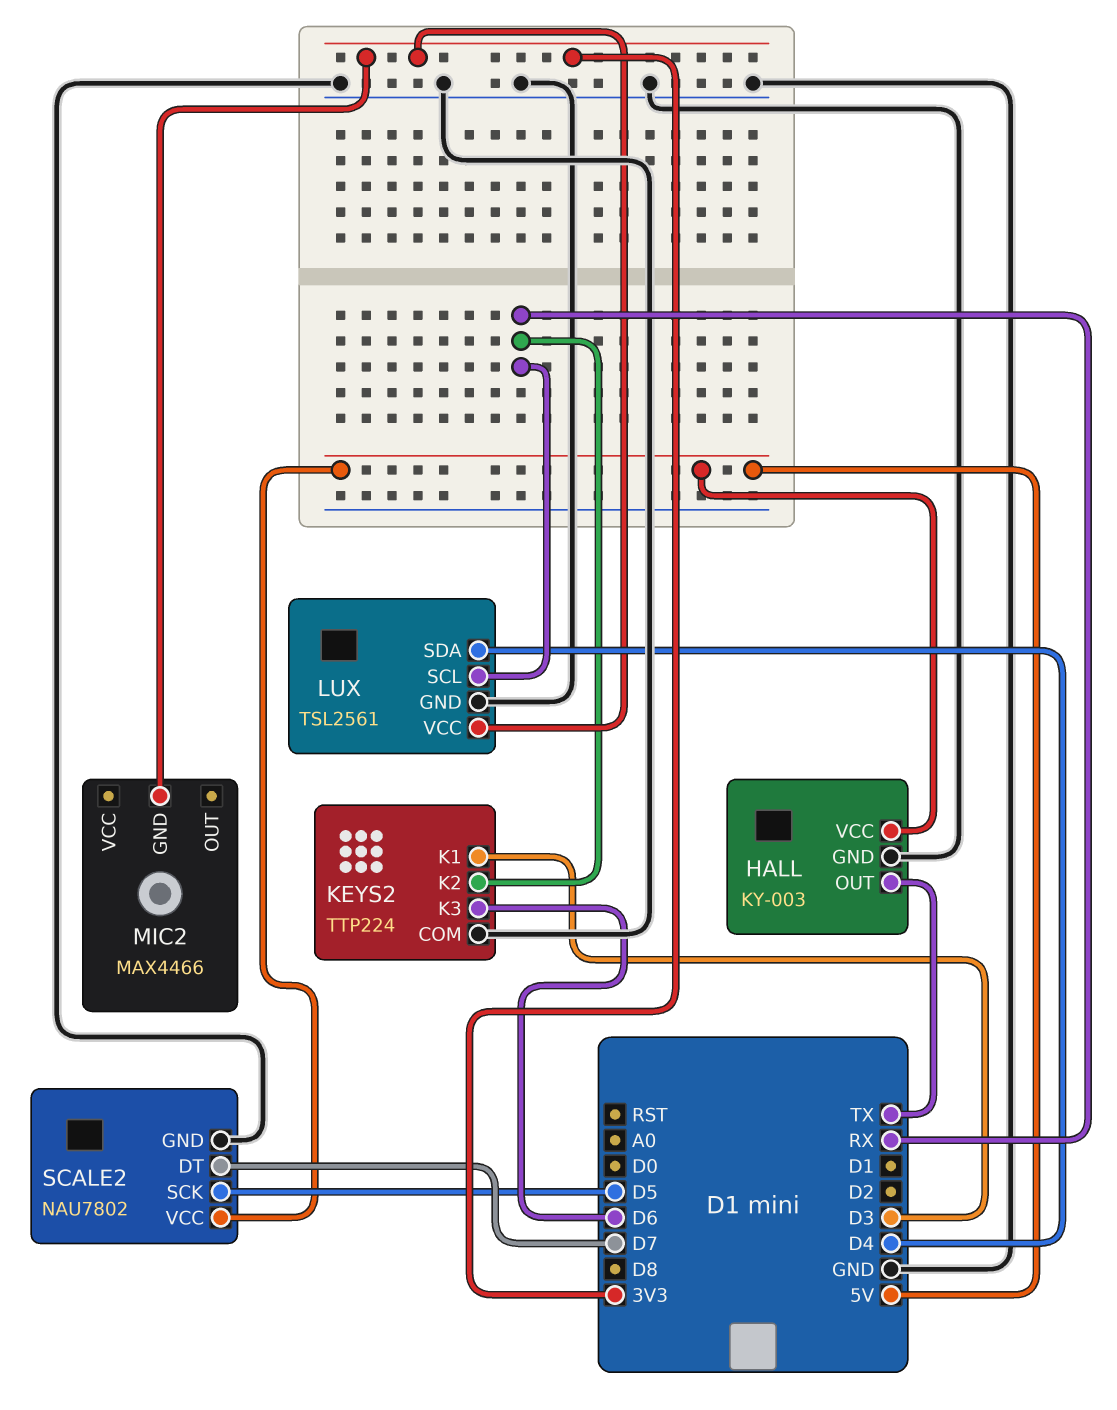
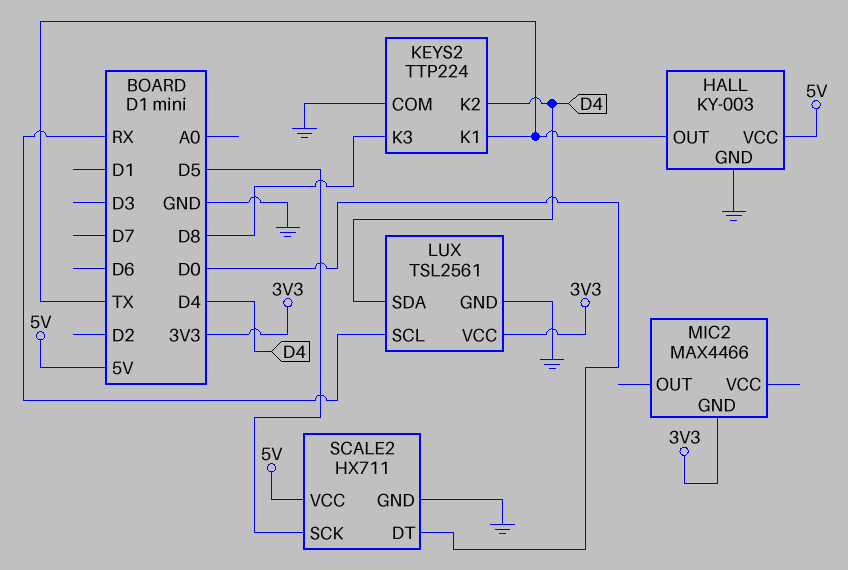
KEYS2 pin K1: D3 -> TX
KEYS2 pin K2: RX -> D4
KEYS2 pin K3: D6 -> D8
SCALE2: NAU7802 -> HX711
SCALE2 pin DT: D7 -> D0

